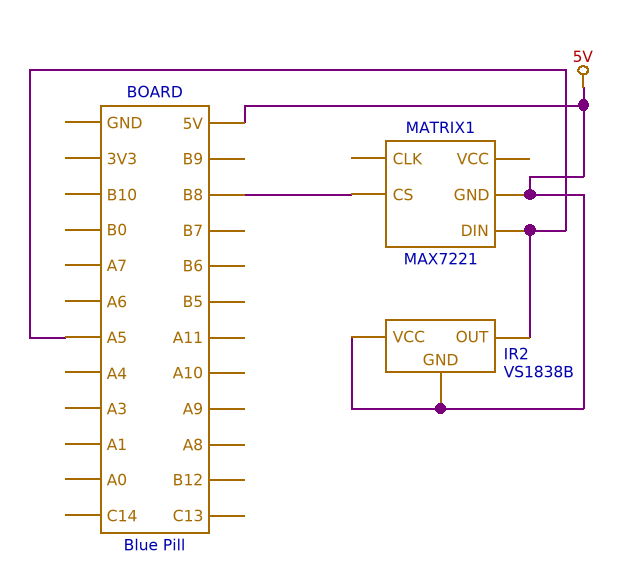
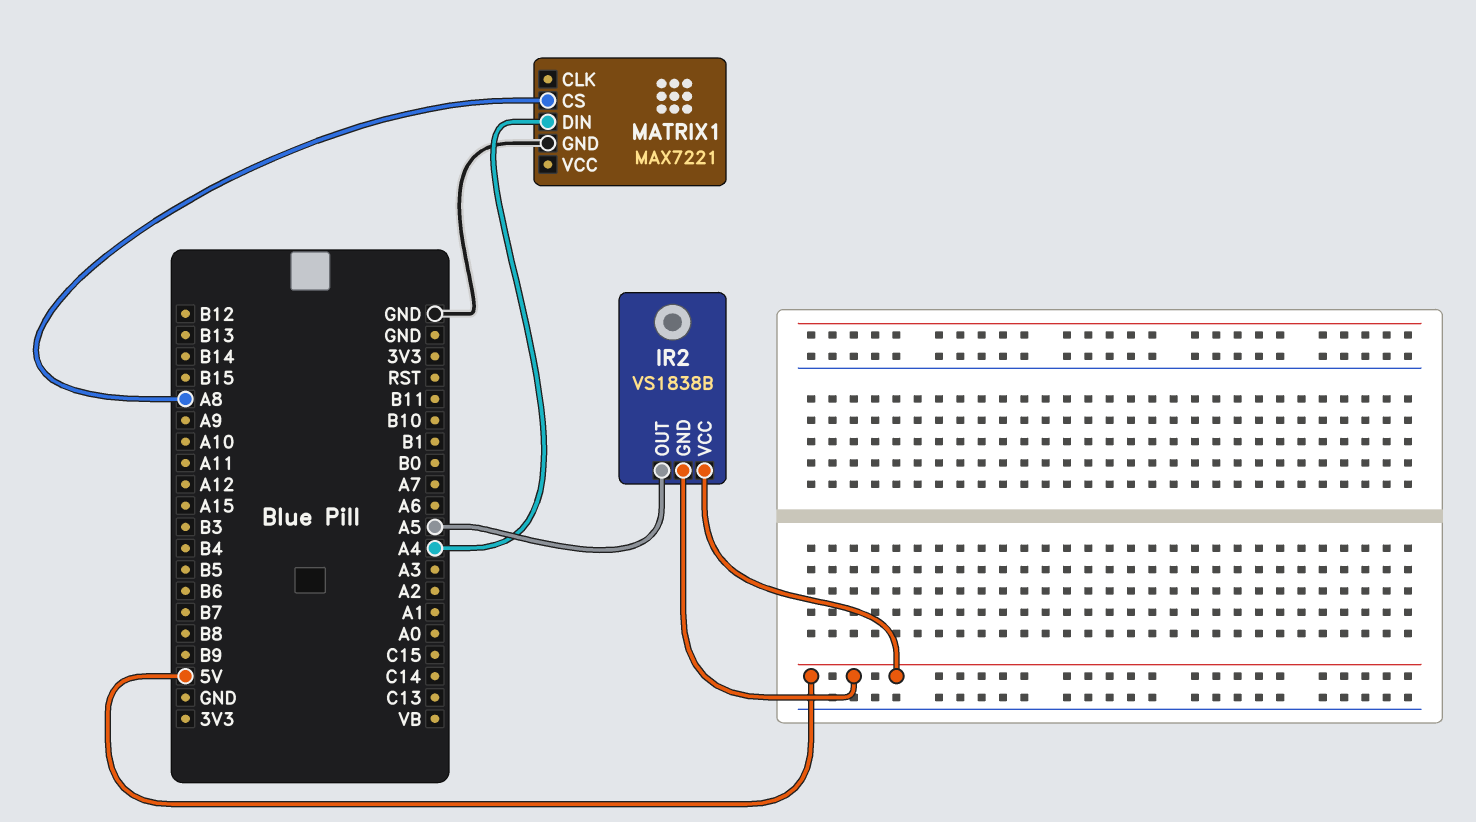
MATRIX1 pin CS: B8 -> A8
MATRIX1 pin DIN: A5 -> A4
MATRIX1 pin GND: 5V -> GND

